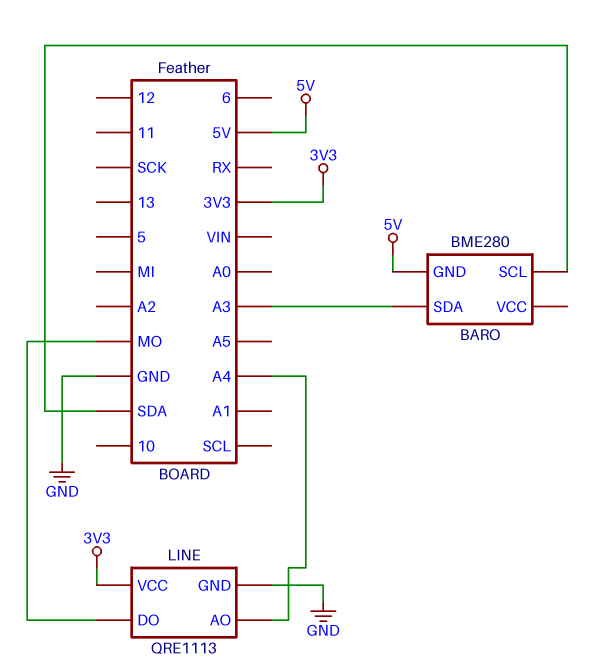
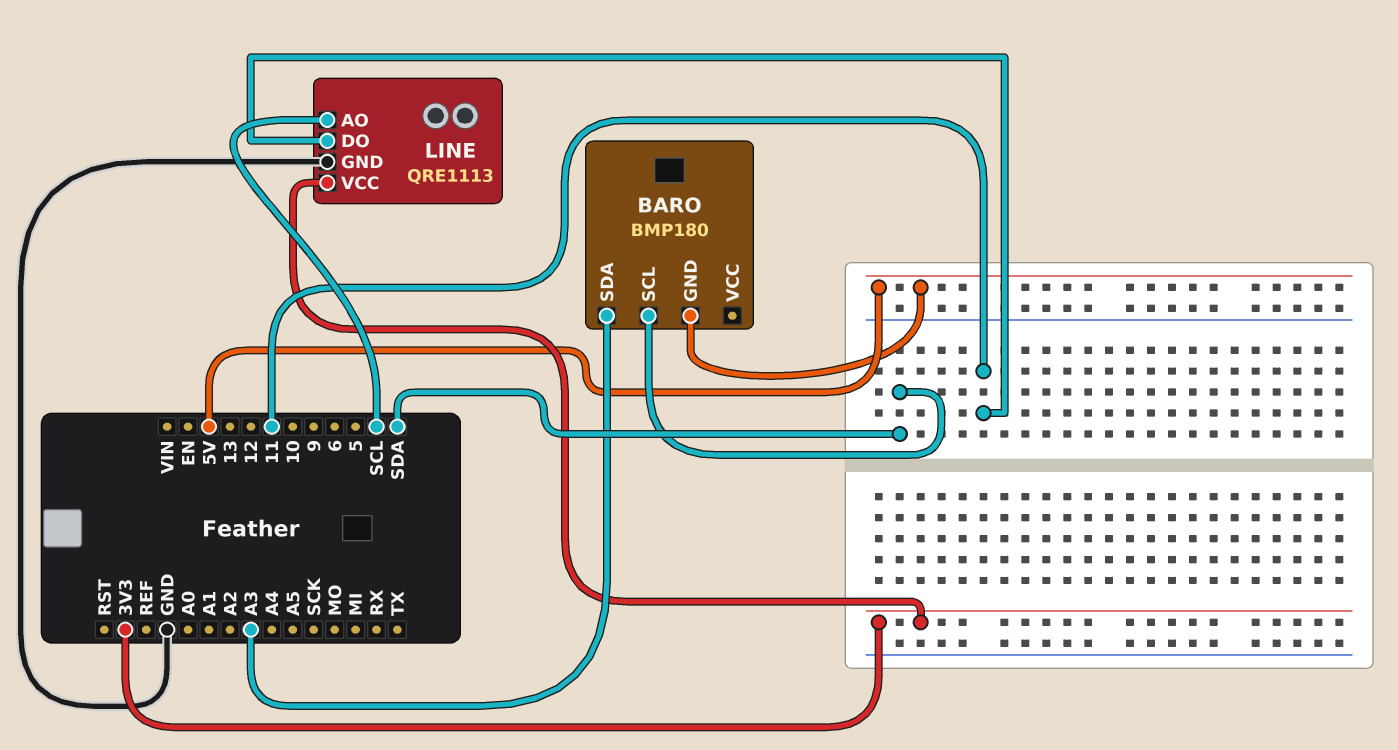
BARO: BME280 -> BMP180
LINE pin AO: A4 -> SCL
LINE pin DO: MO -> 11

